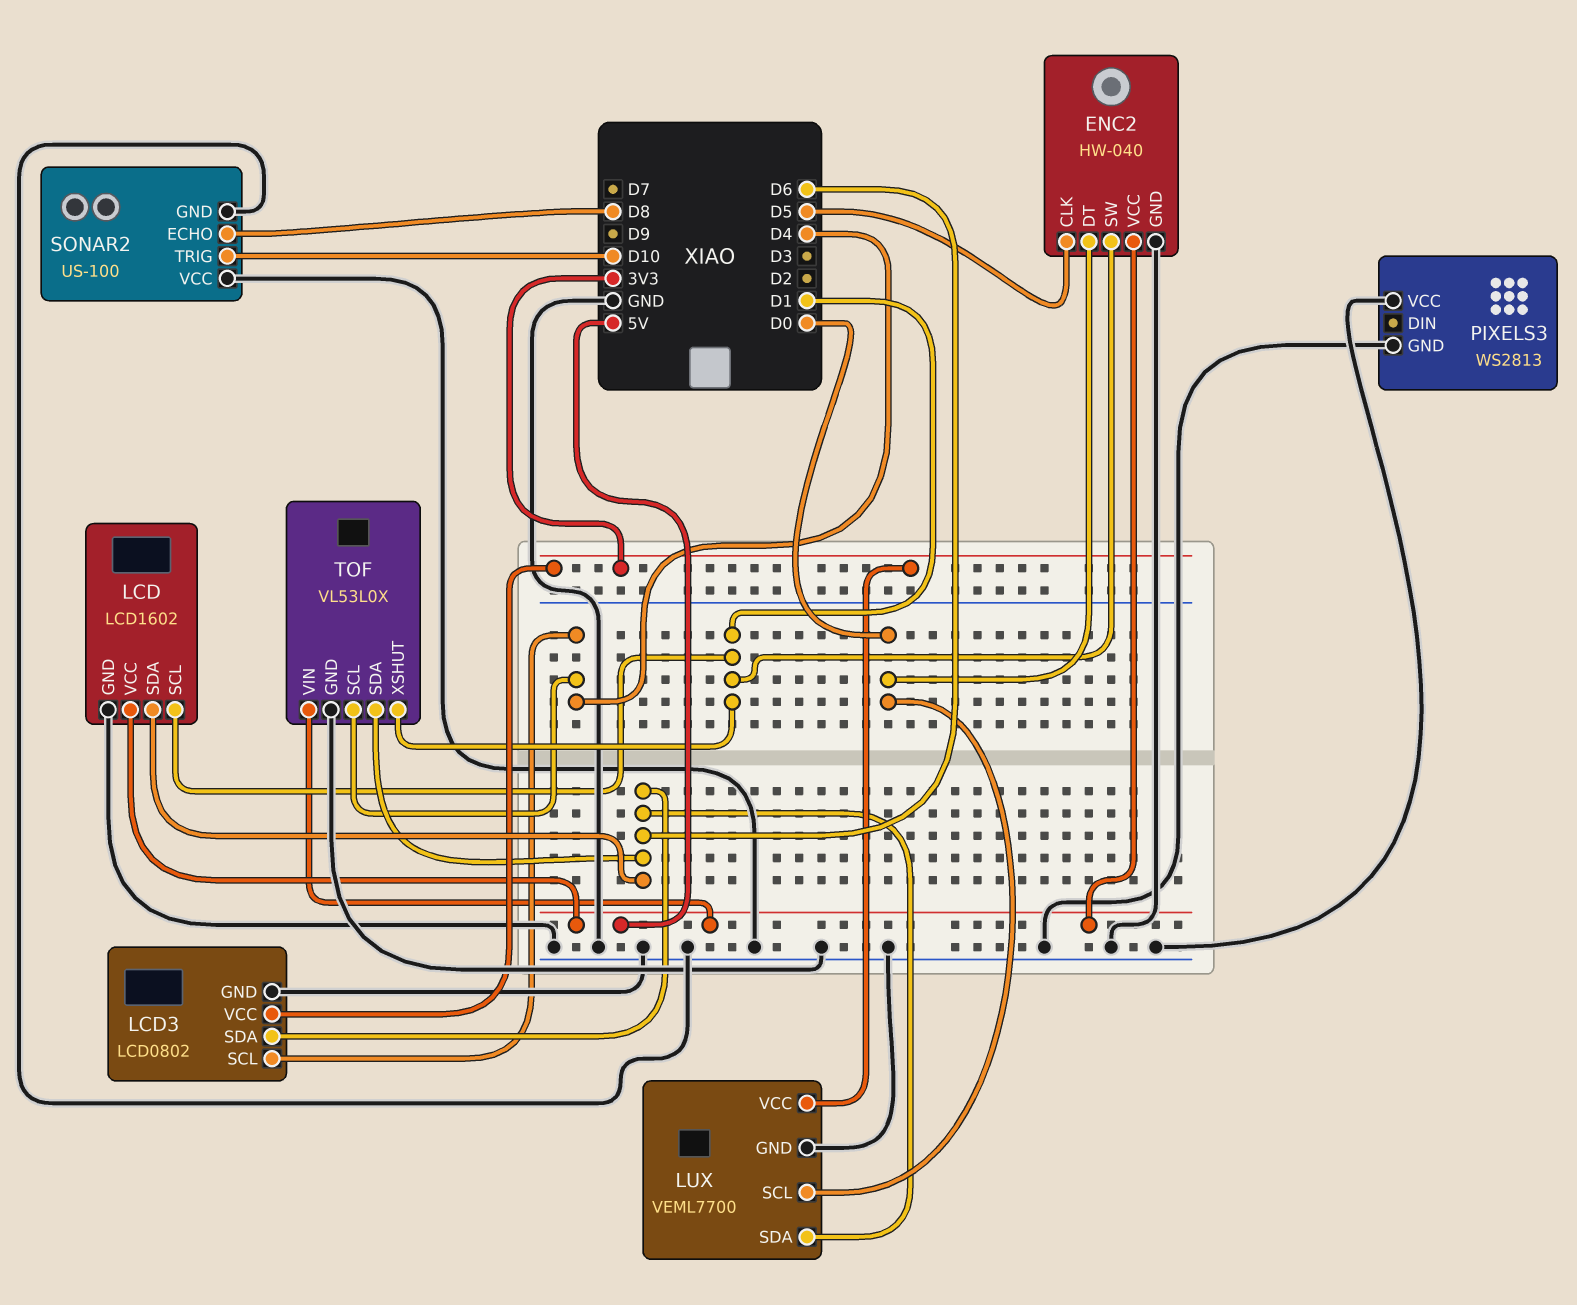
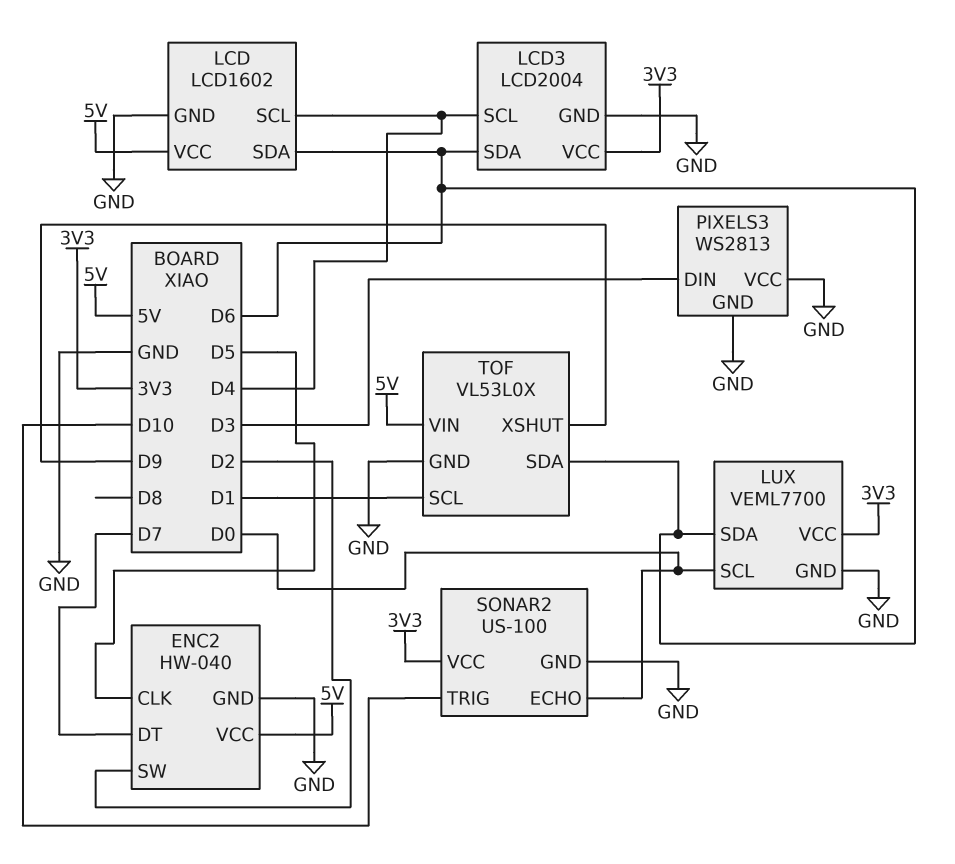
ENC2 pin DT: D0 -> D7
ENC2 pin SW: D1 -> D2
LCD pin SCL: D1 -> D4
LCD3: LCD0802 -> LCD2004
PIXELS3 pin DIN: none -> D3
SONAR2 pin ECHO: D8 -> D0
SONAR2 pin VCC: GND -> 3V3
TOF pin SCL: D4 -> D1
TOF pin XSHUT: D1 -> D9

